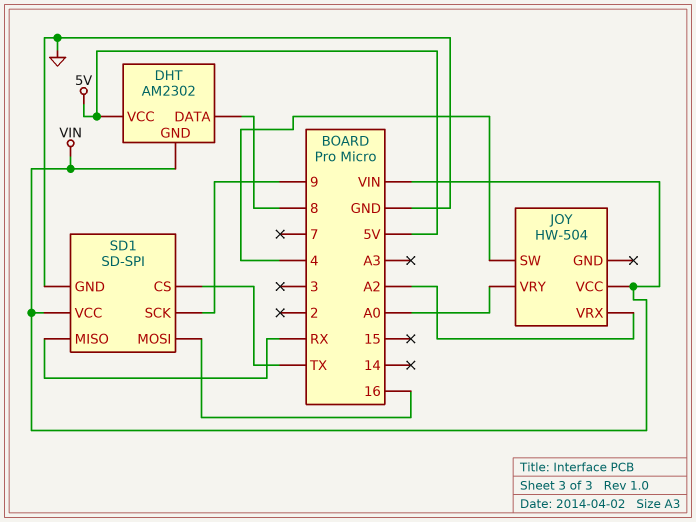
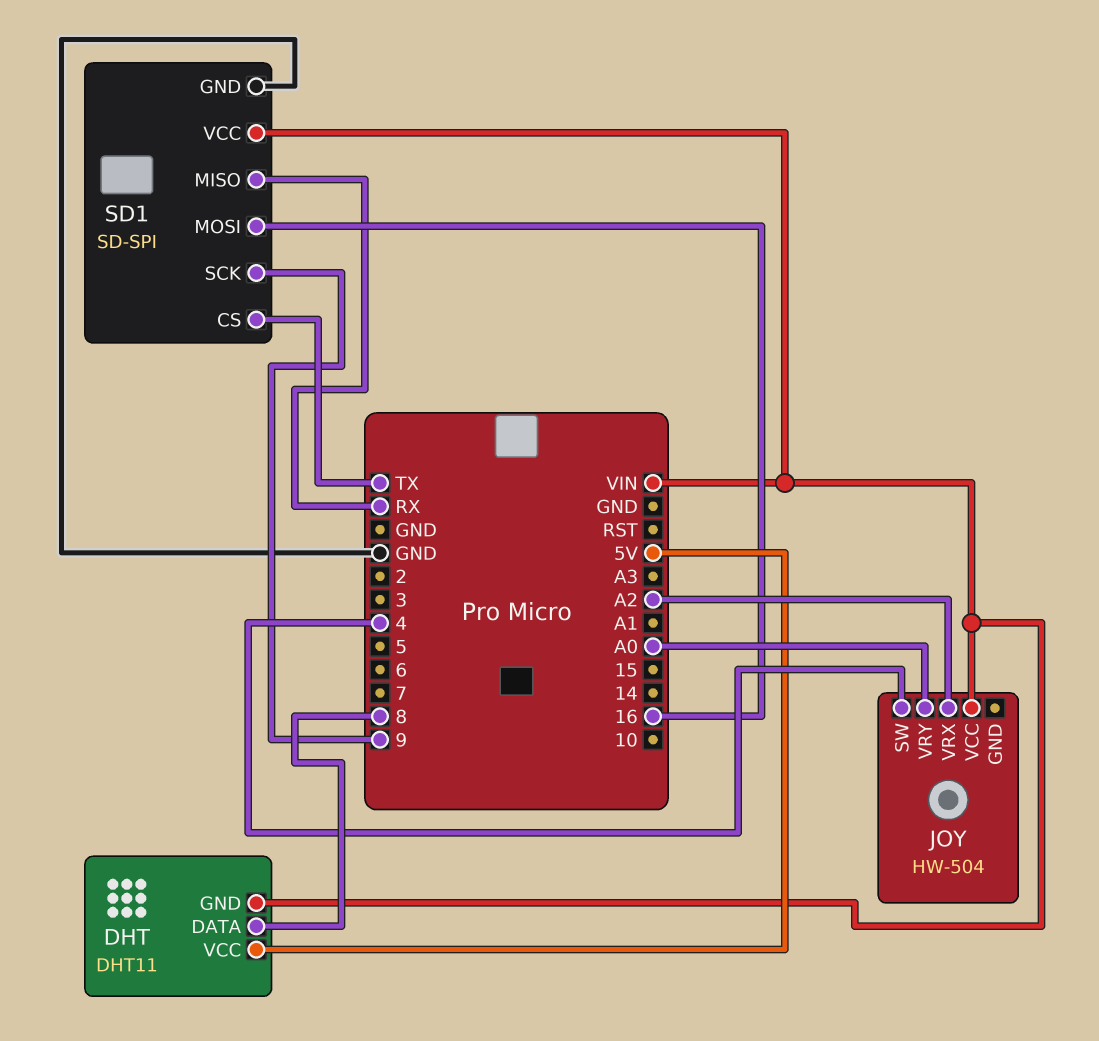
DHT: AM2302 -> DHT11

